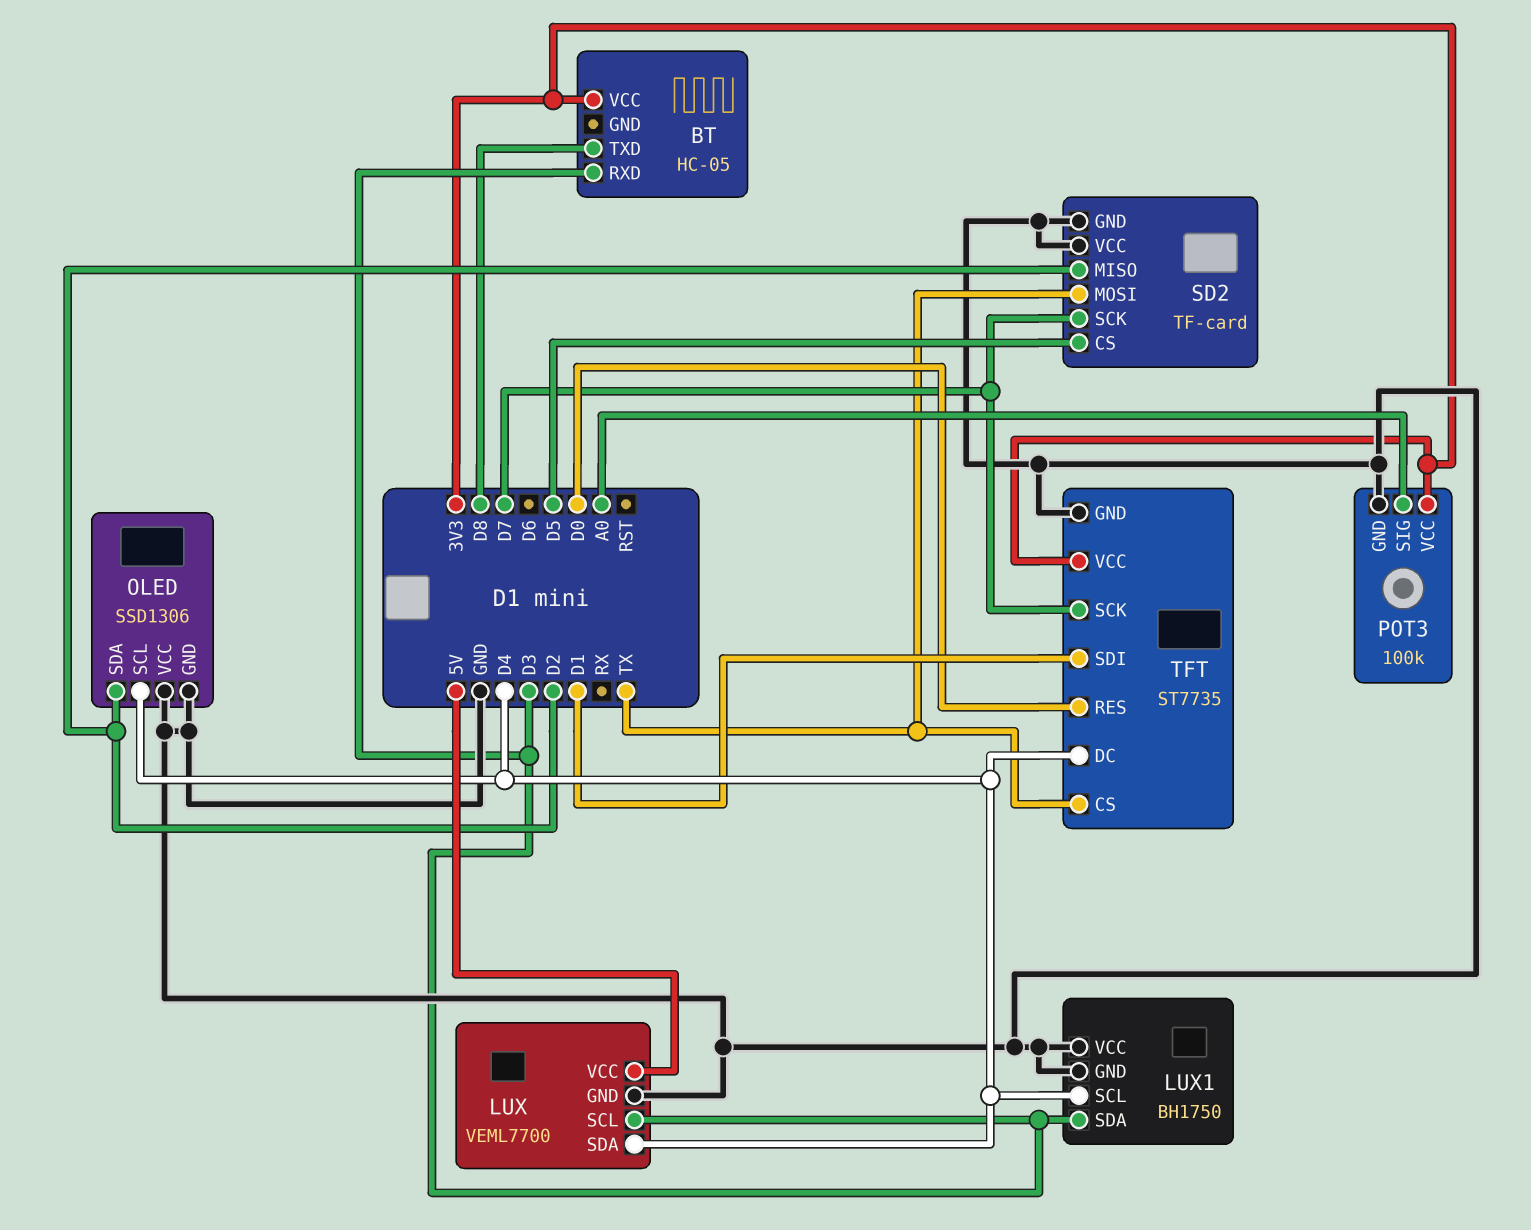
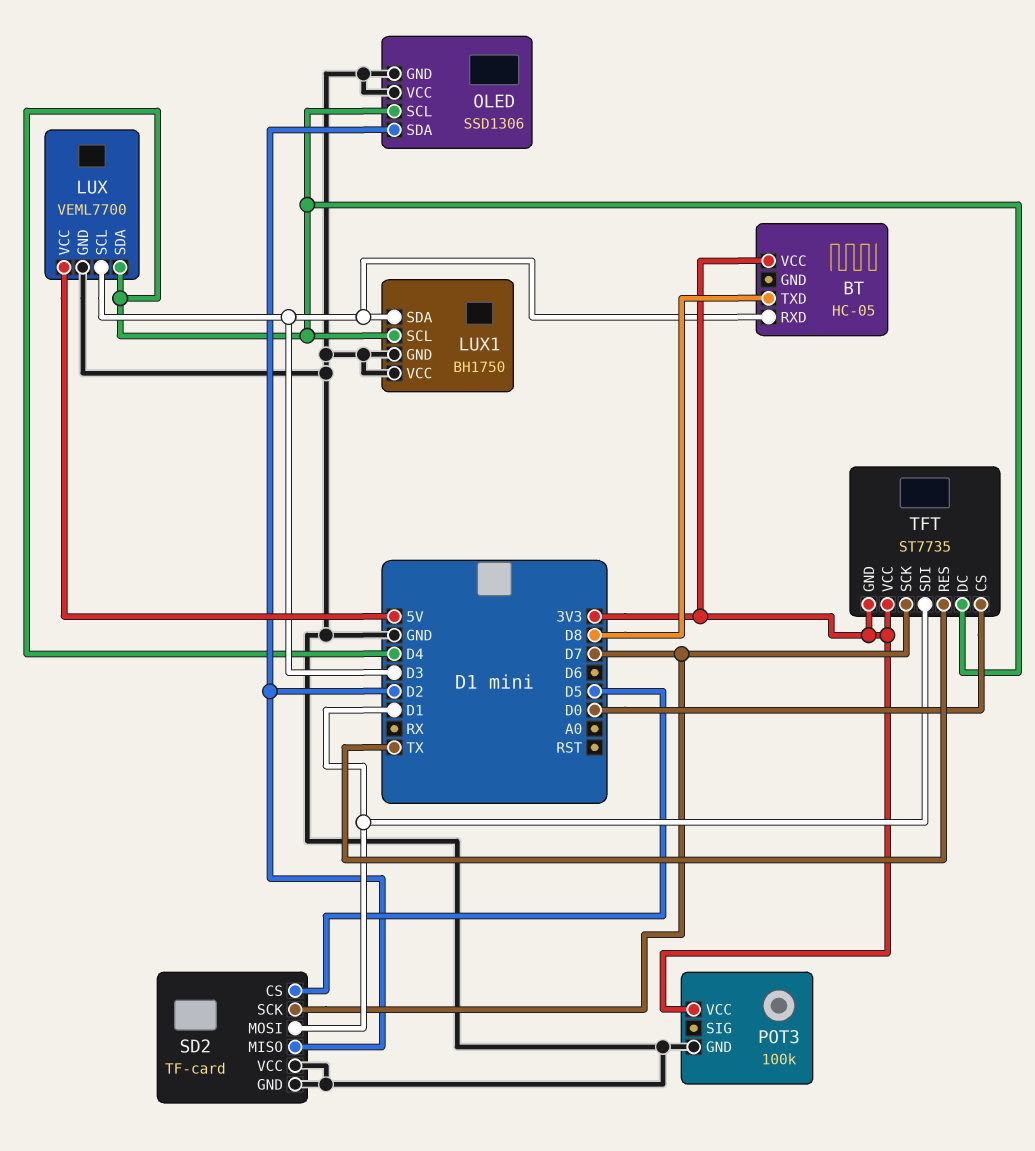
POT3 pin SIG: A0 -> none
SD2 pin MOSI: TX -> D1
TFT pin CS: TX -> D0
TFT pin GND: GND -> 3V3
TFT pin RES: D0 -> TX

